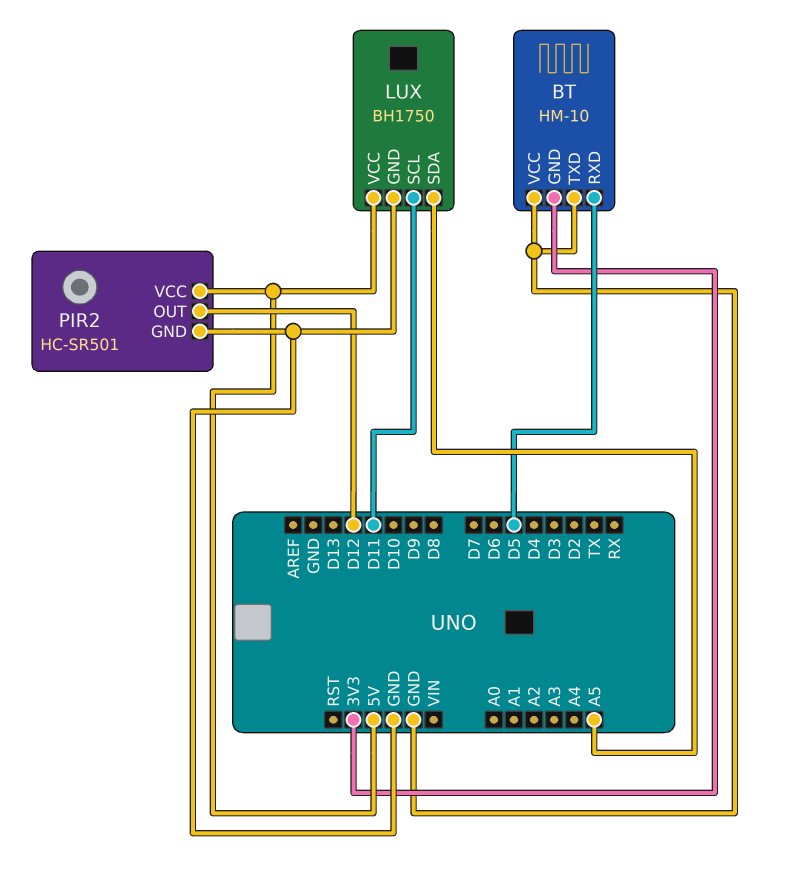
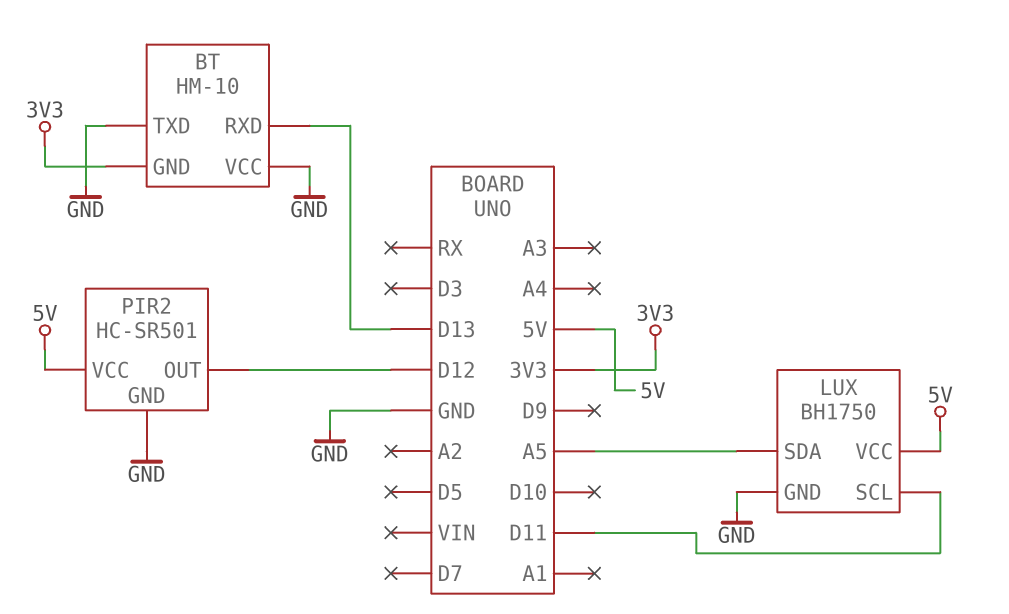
BT pin RXD: D5 -> D13

